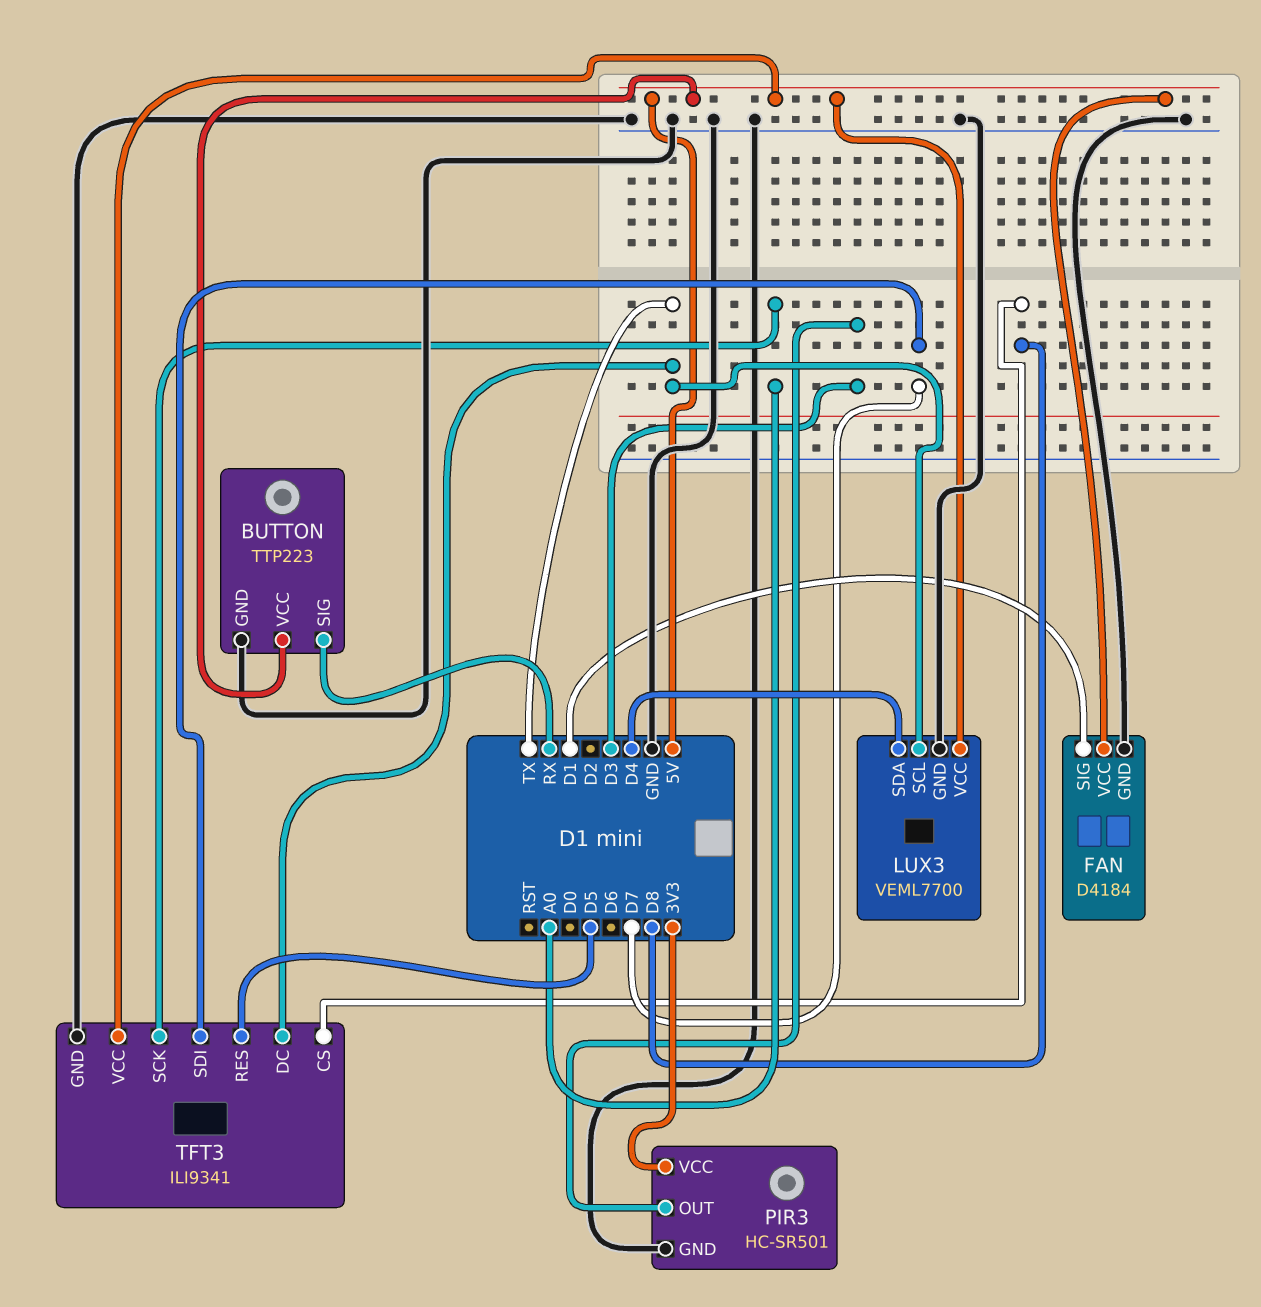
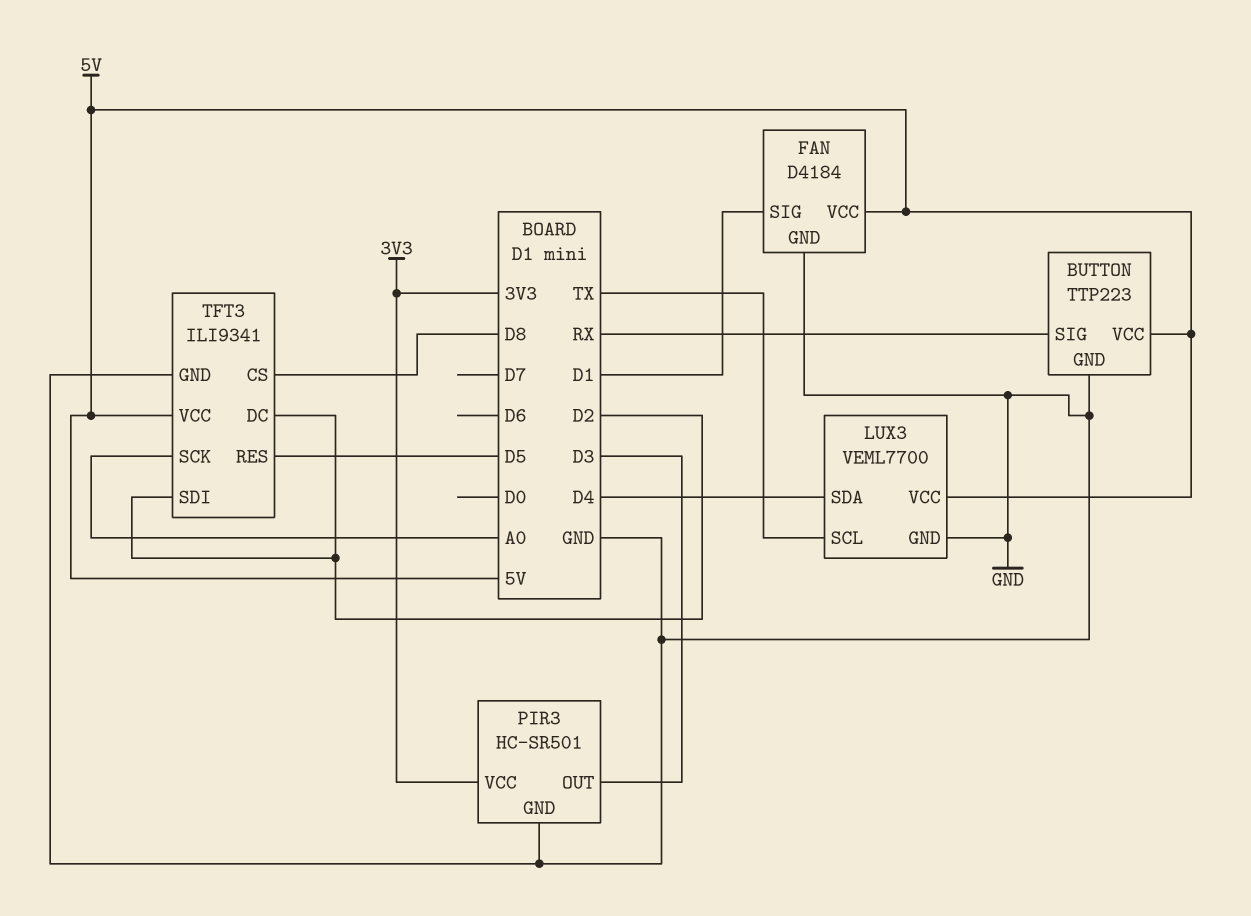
TFT3 pin DC: TX -> D2
TFT3 pin SDI: D7 -> D2

